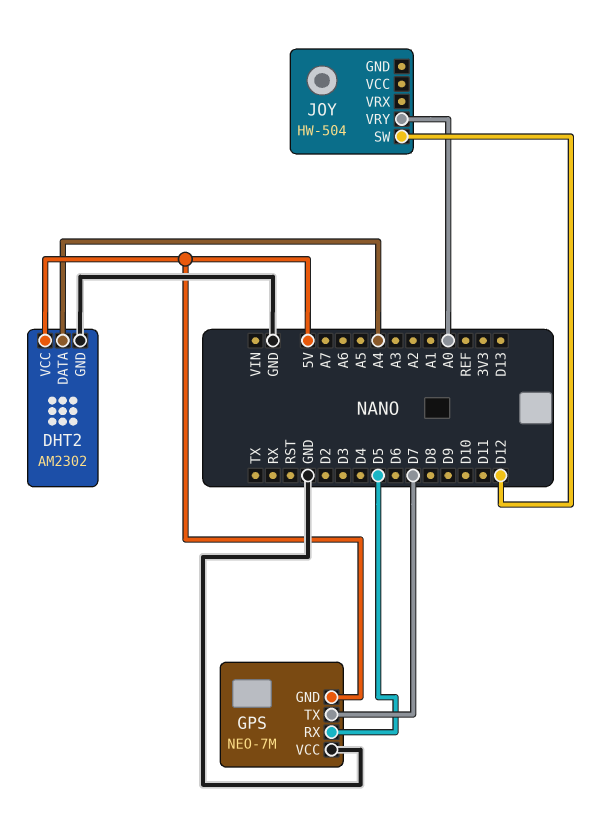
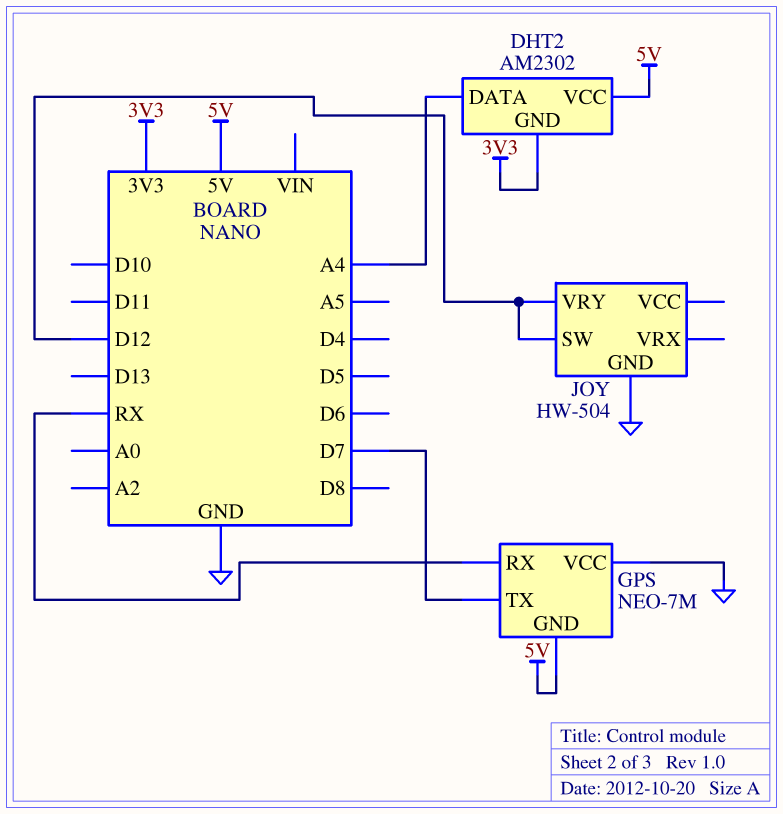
DHT2 pin GND: GND -> 3V3
GPS pin RX: D5 -> RX
JOY pin GND: none -> GND
JOY pin VRY: A0 -> D12

